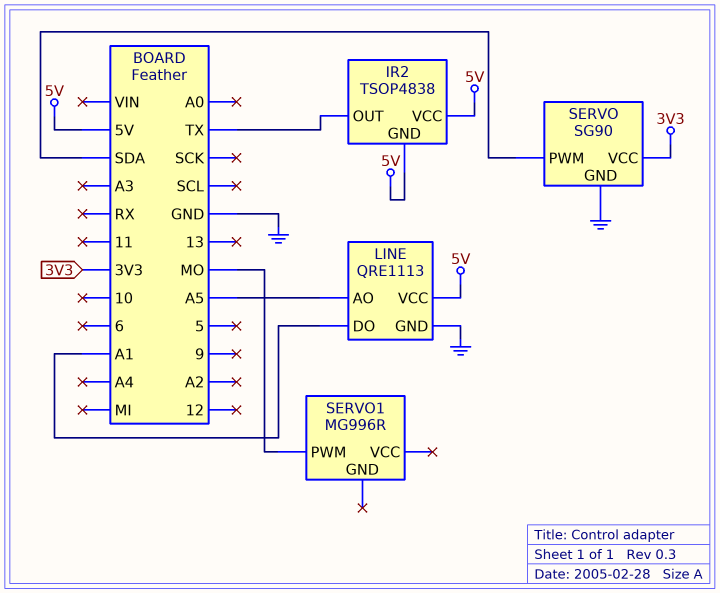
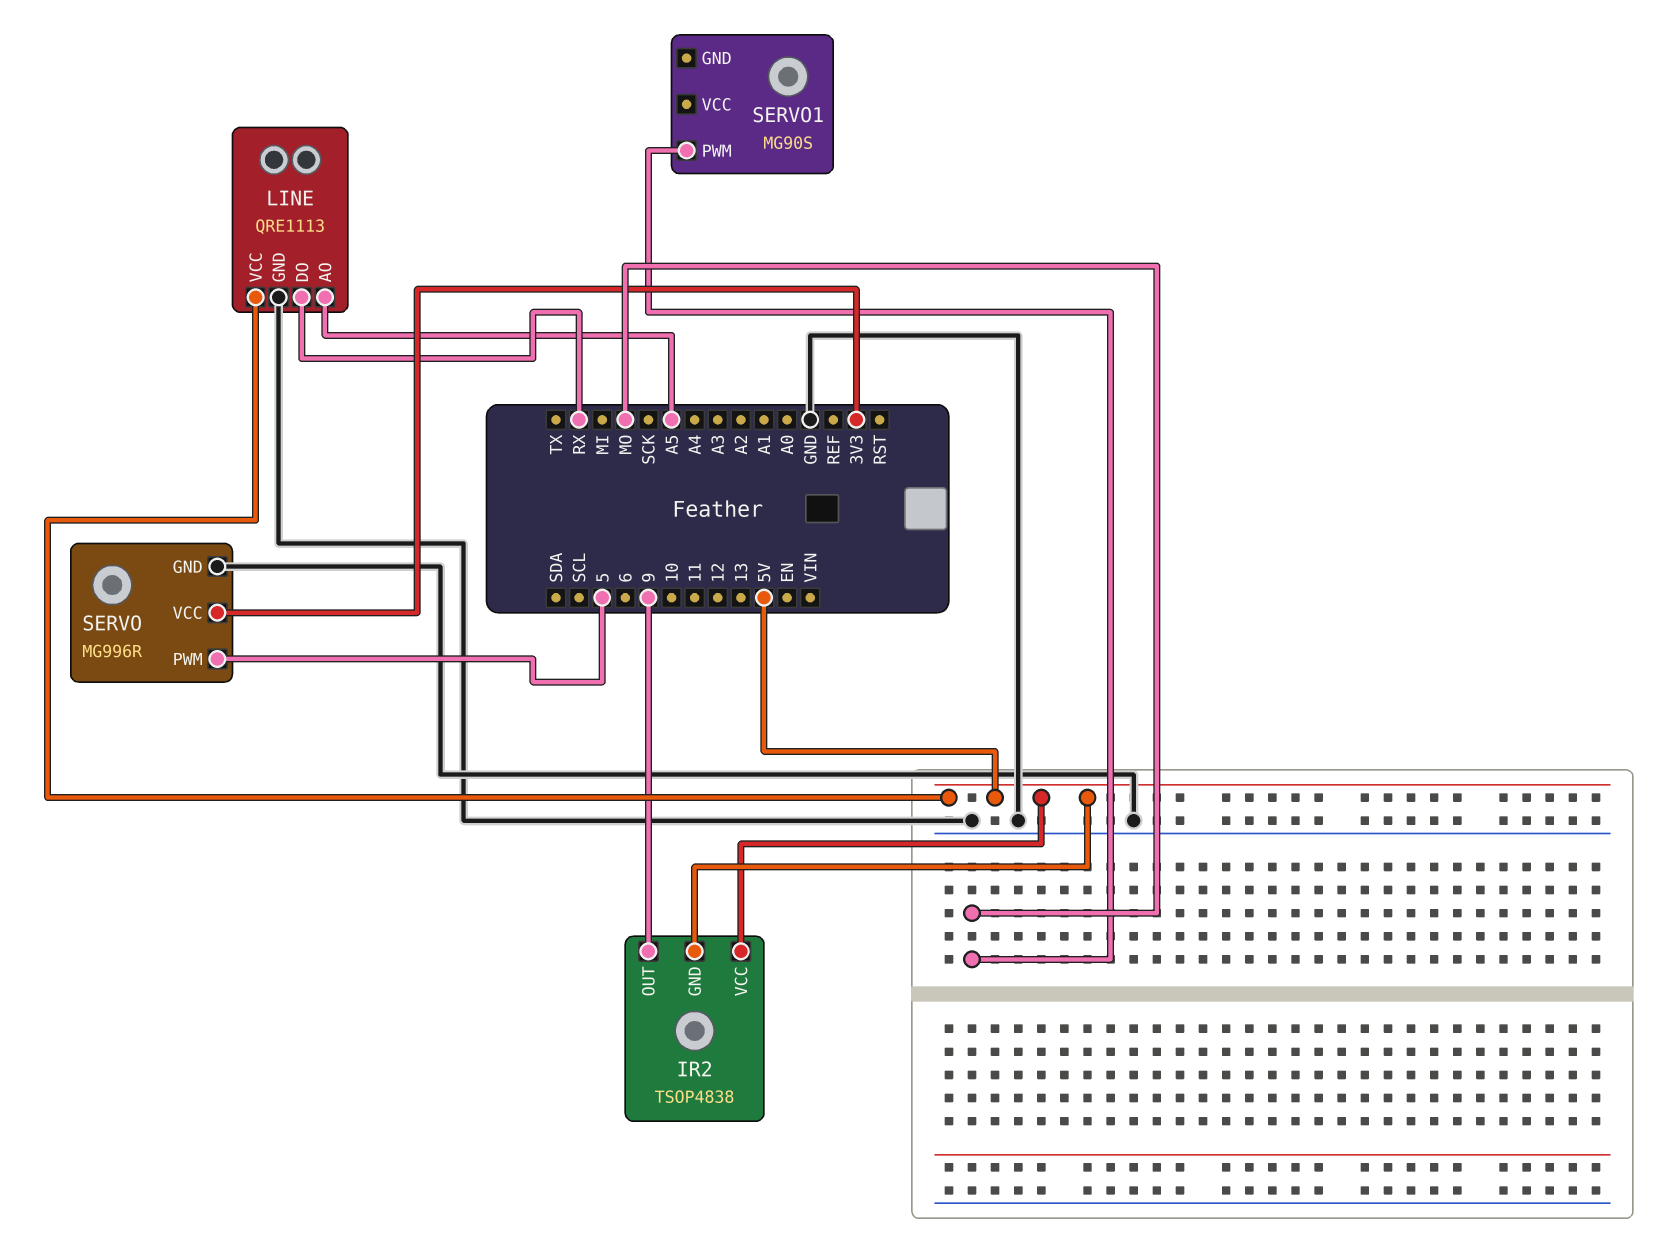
IR2 pin OUT: TX -> 9
LINE pin DO: A1 -> RX
SERVO: SG90 -> MG996R
SERVO pin PWM: SDA -> 5
SERVO1: MG996R -> MG90S

